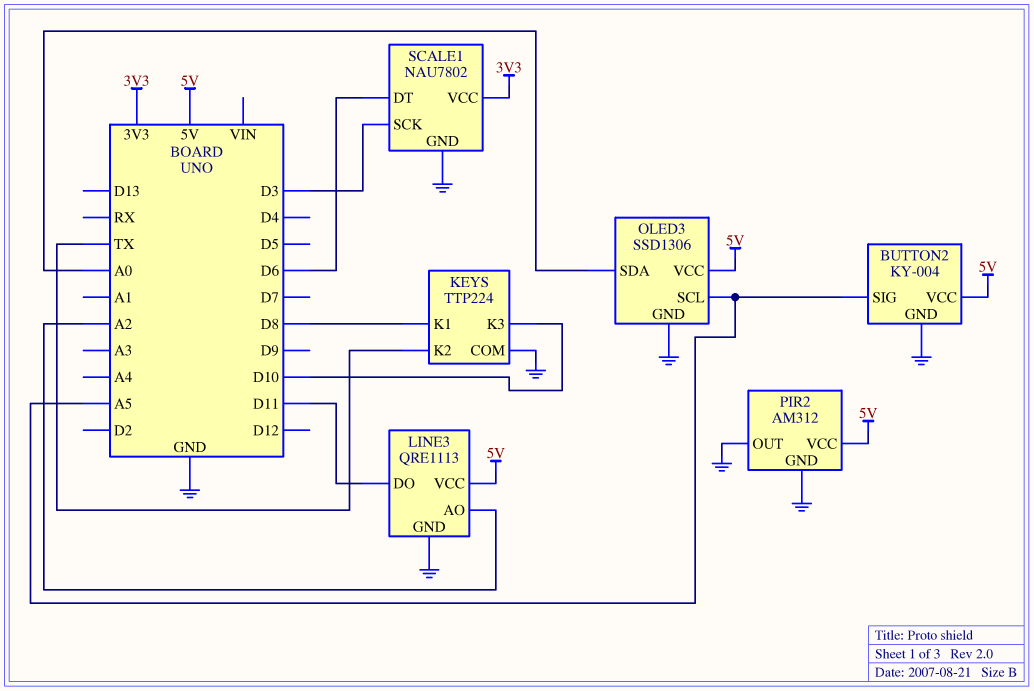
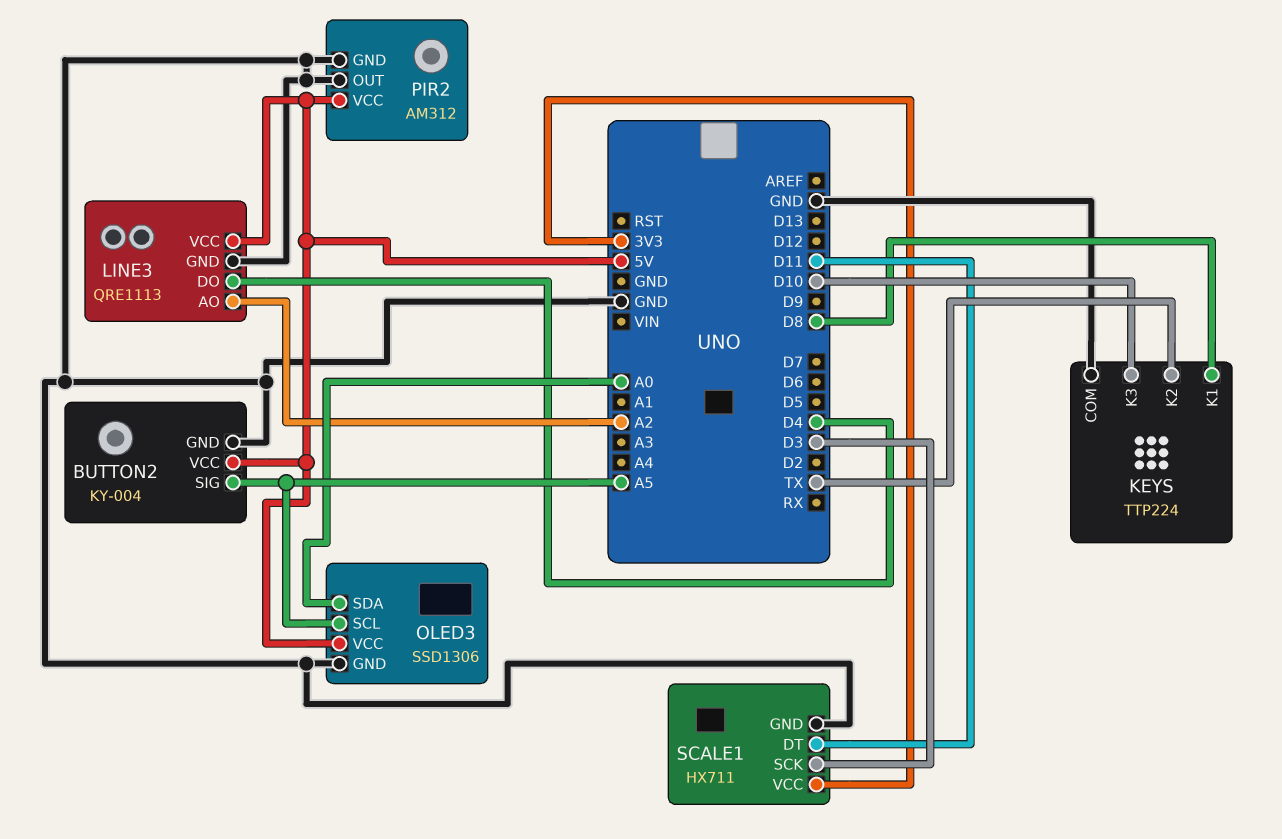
LINE3 pin DO: D11 -> D4
SCALE1: NAU7802 -> HX711
SCALE1 pin DT: D6 -> D11

